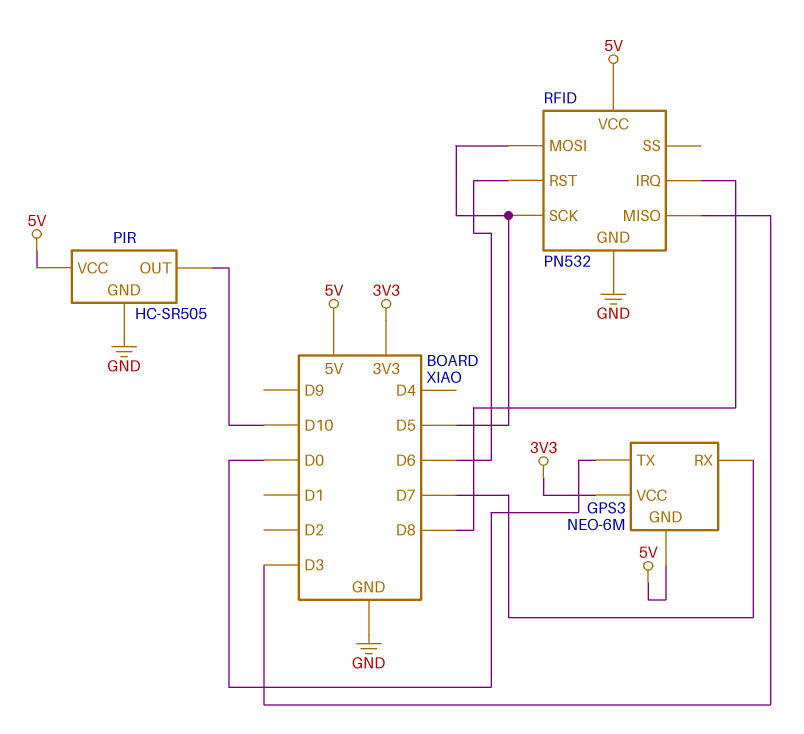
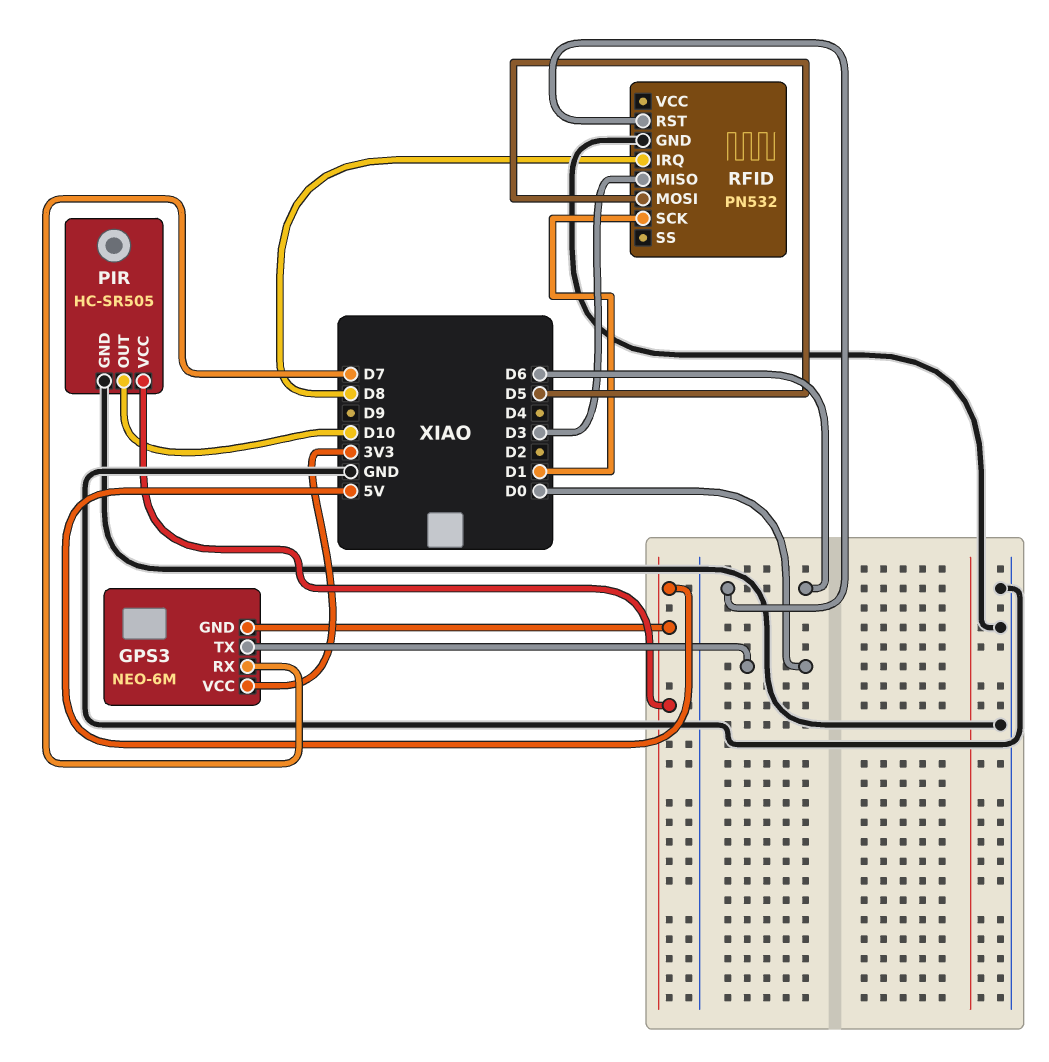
RFID pin SCK: D5 -> D1
RFID pin VCC: 5V -> none

